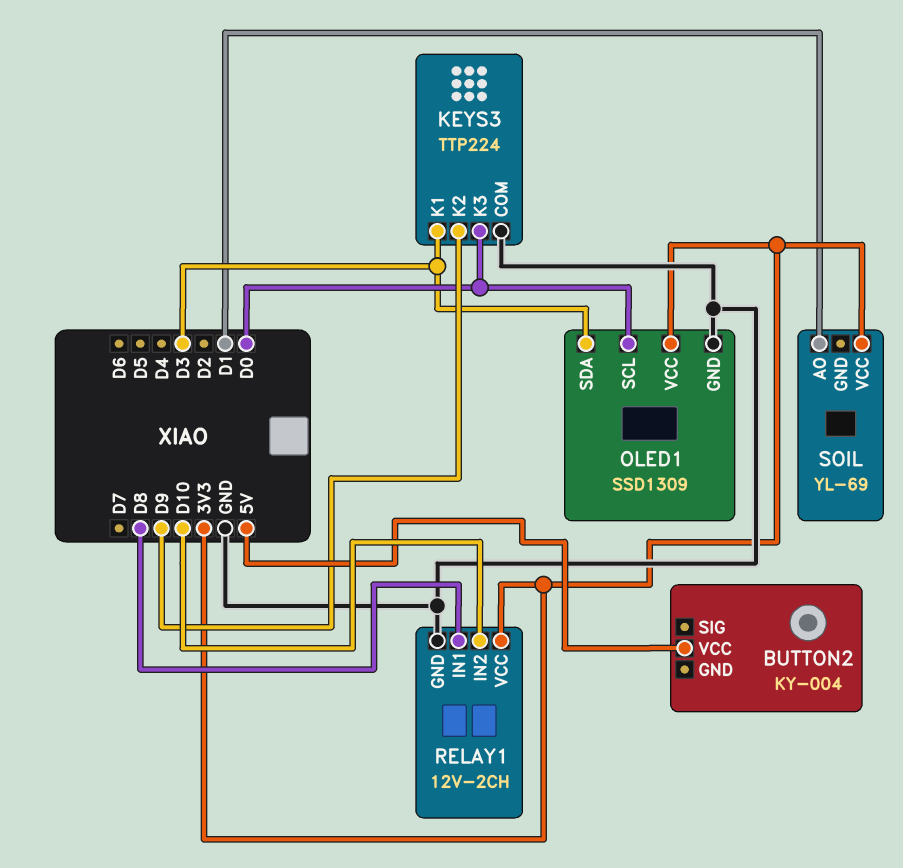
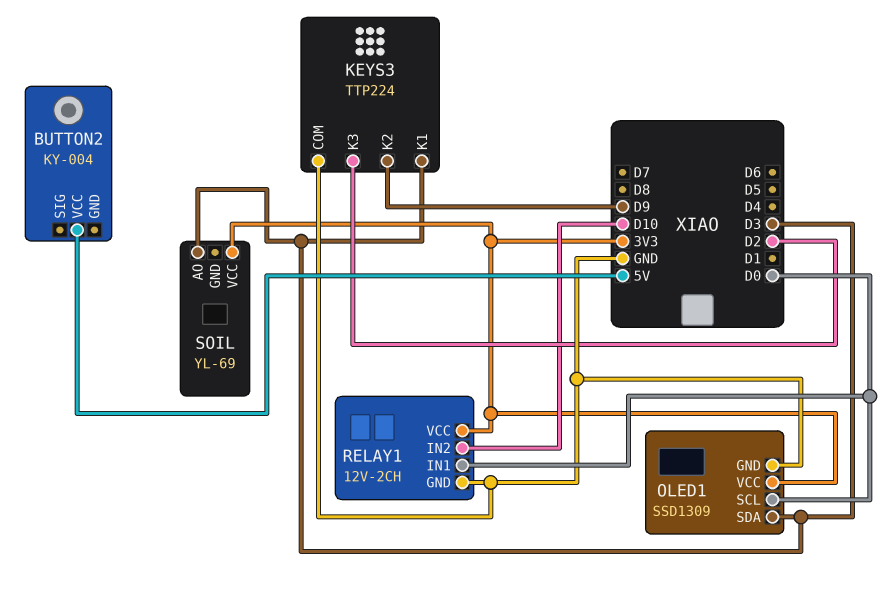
KEYS3 pin K3: D0 -> D2
RELAY1 pin IN1: D8 -> D0
SOIL pin AO: D1 -> D3

